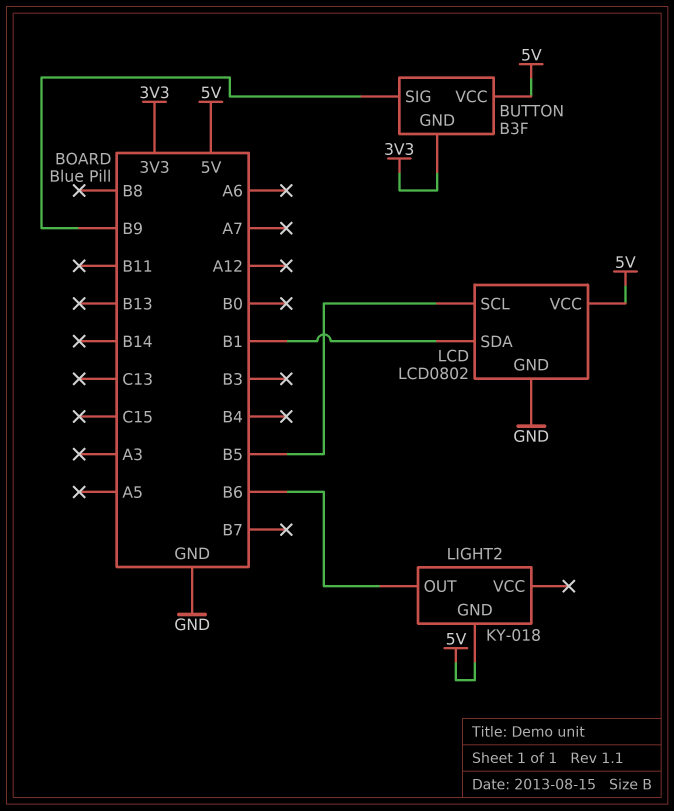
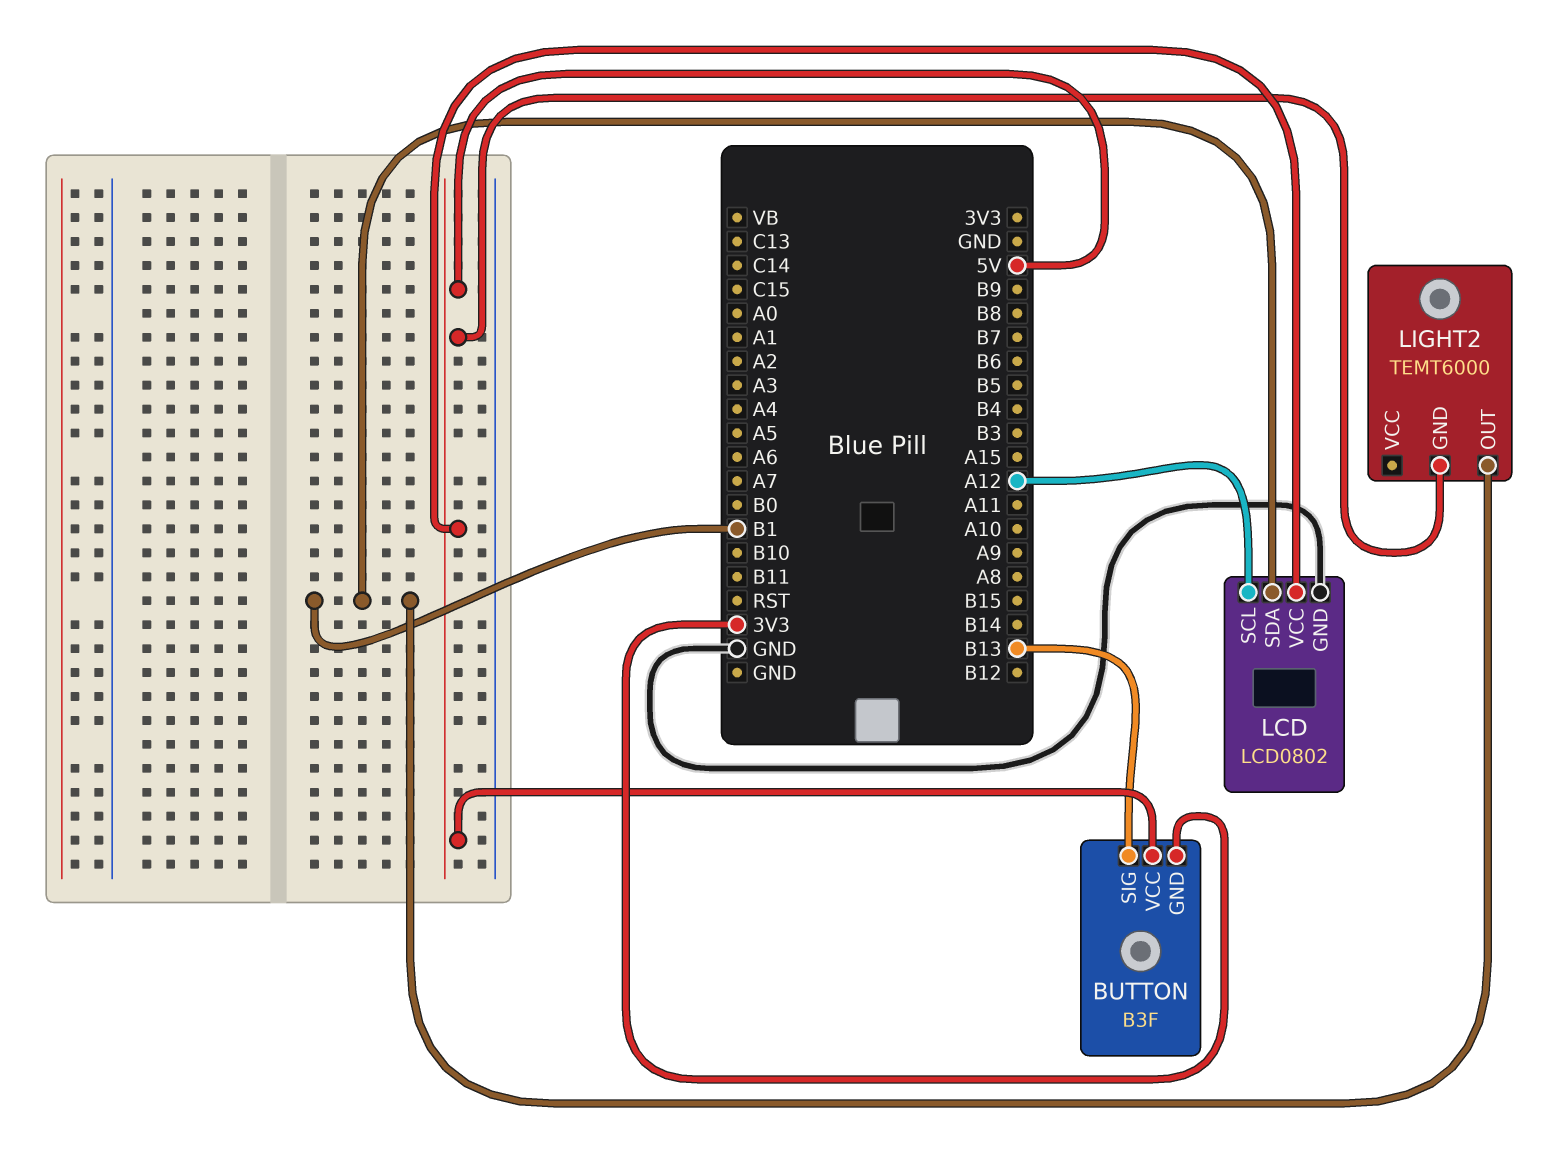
BUTTON pin SIG: B9 -> B13
LCD pin SCL: B5 -> A12
LIGHT2: KY-018 -> TEMT6000
LIGHT2 pin OUT: B6 -> B1

